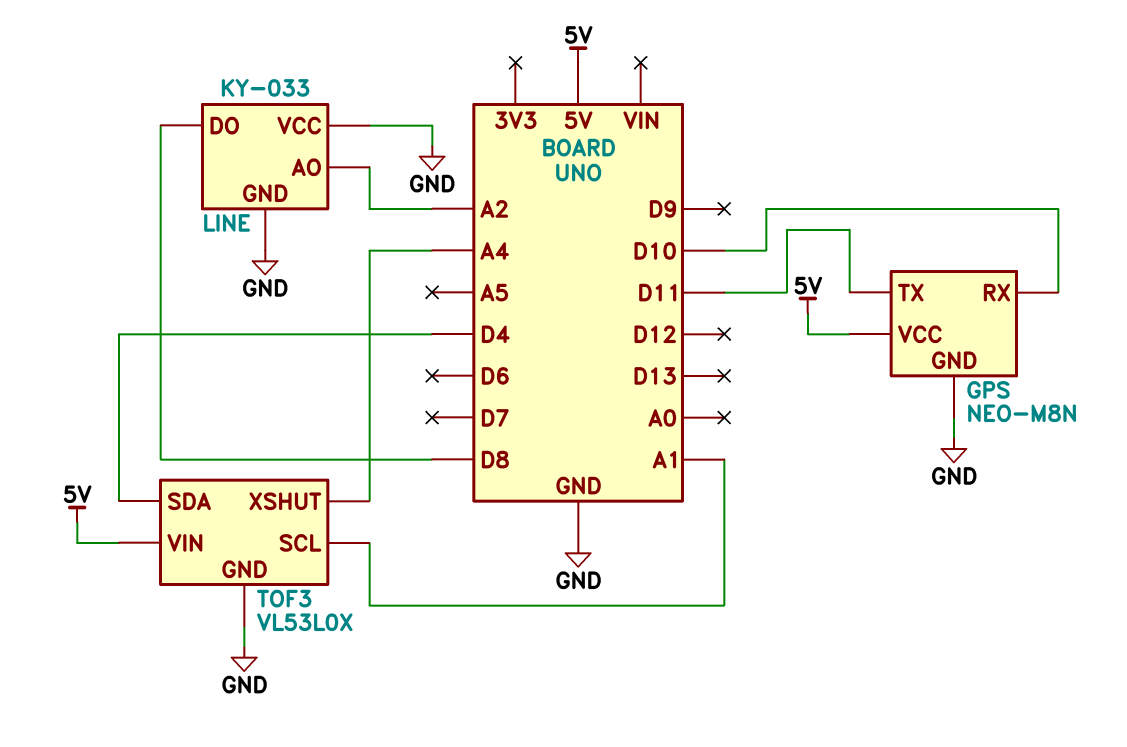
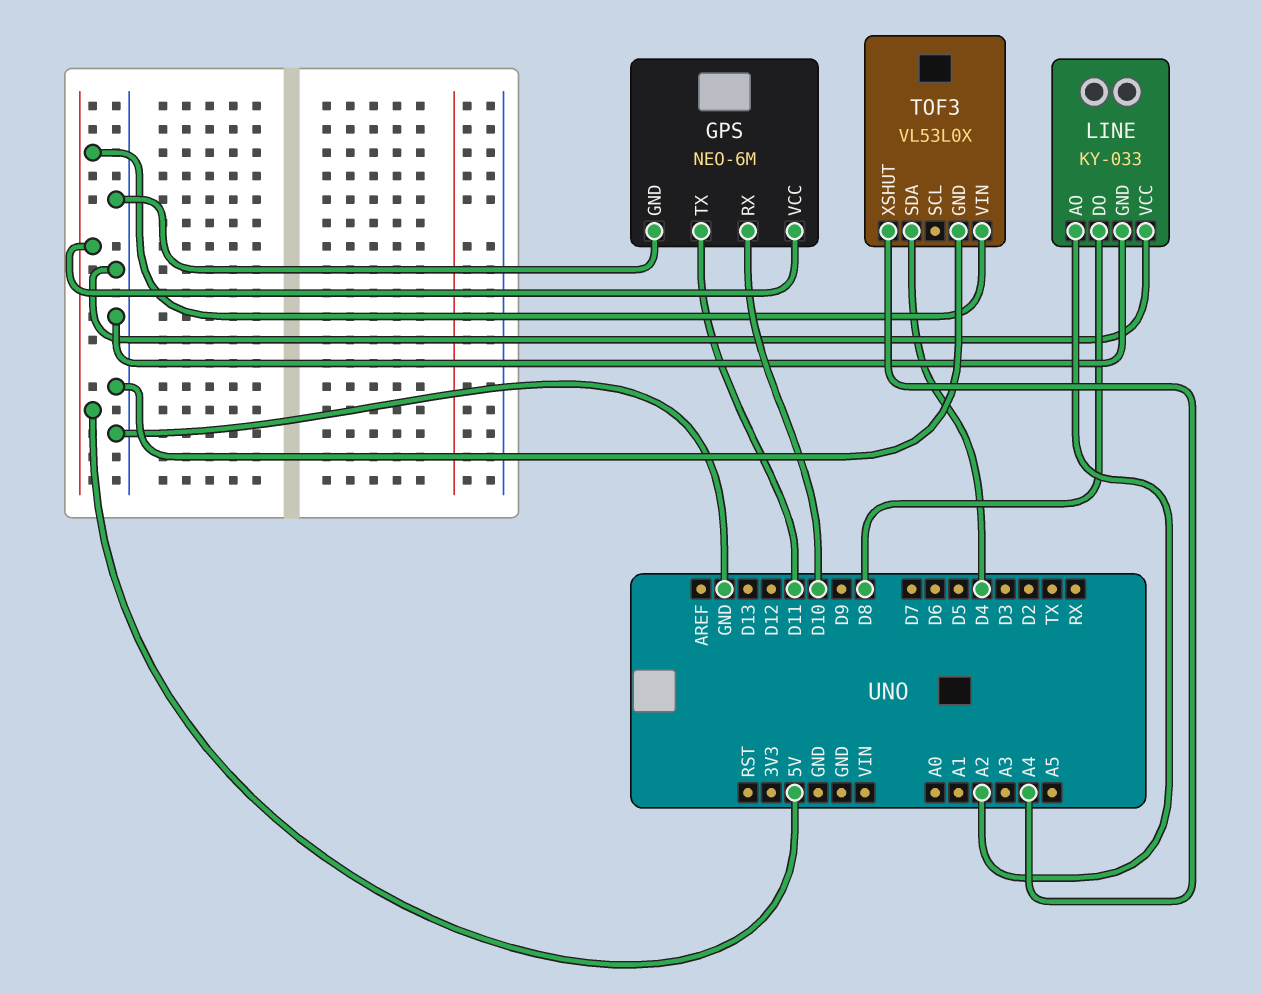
GPS: NEO-M8N -> NEO-6M
TOF3 pin SCL: A1 -> none

